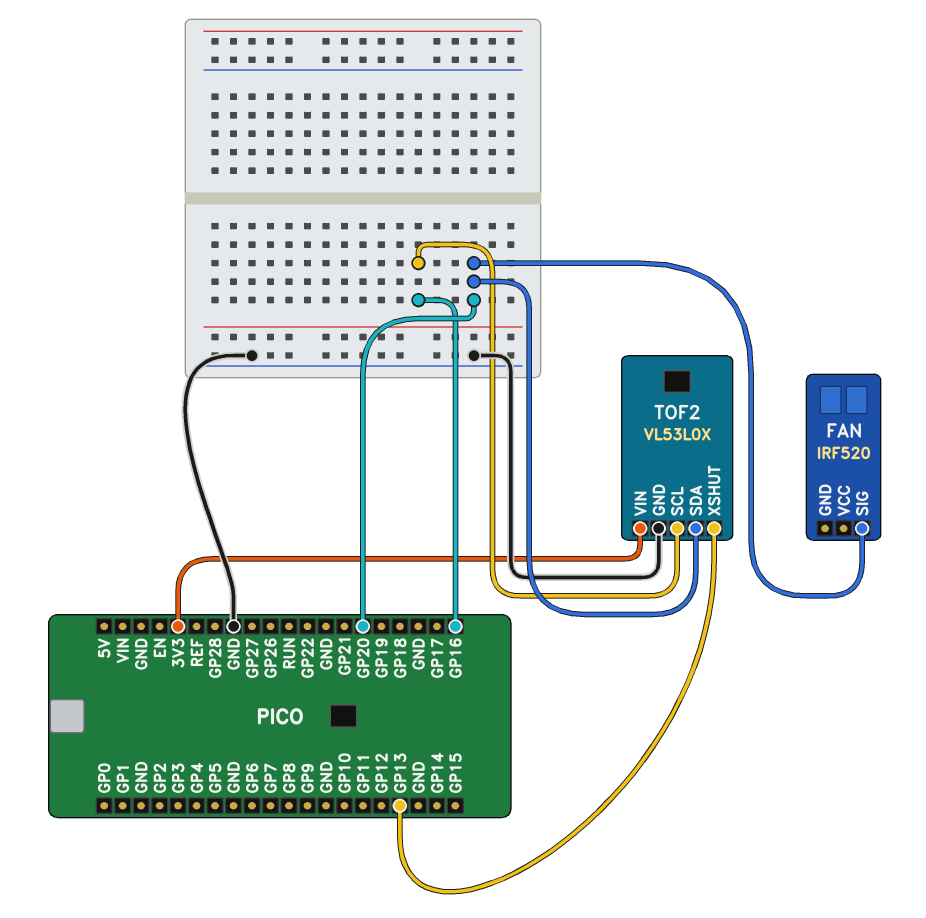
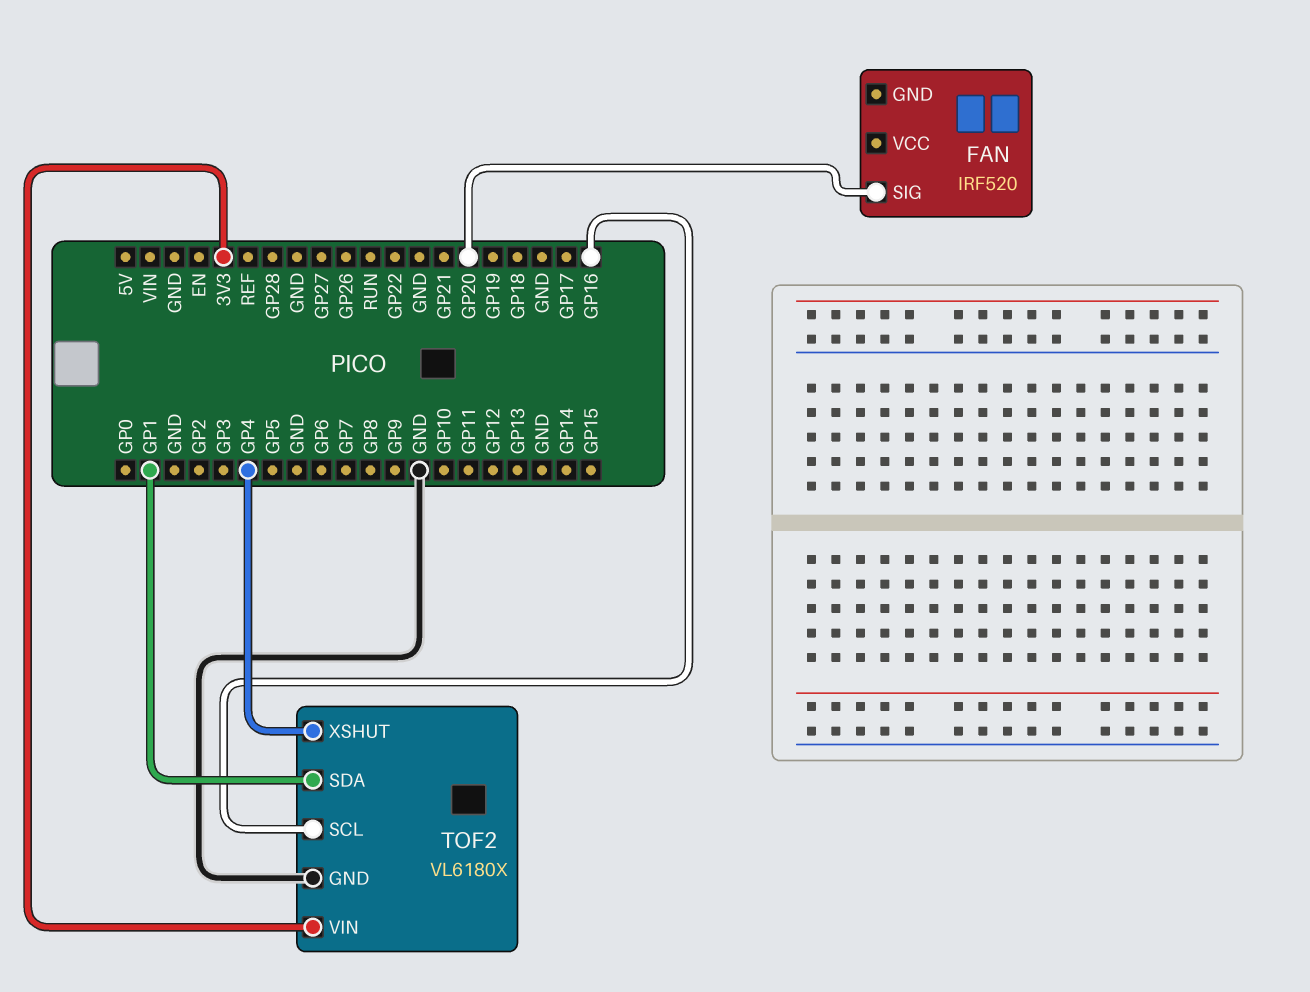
TOF2: VL53L0X -> VL6180X
TOF2 pin SDA: GP20 -> GP1
TOF2 pin XSHUT: GP13 -> GP4

